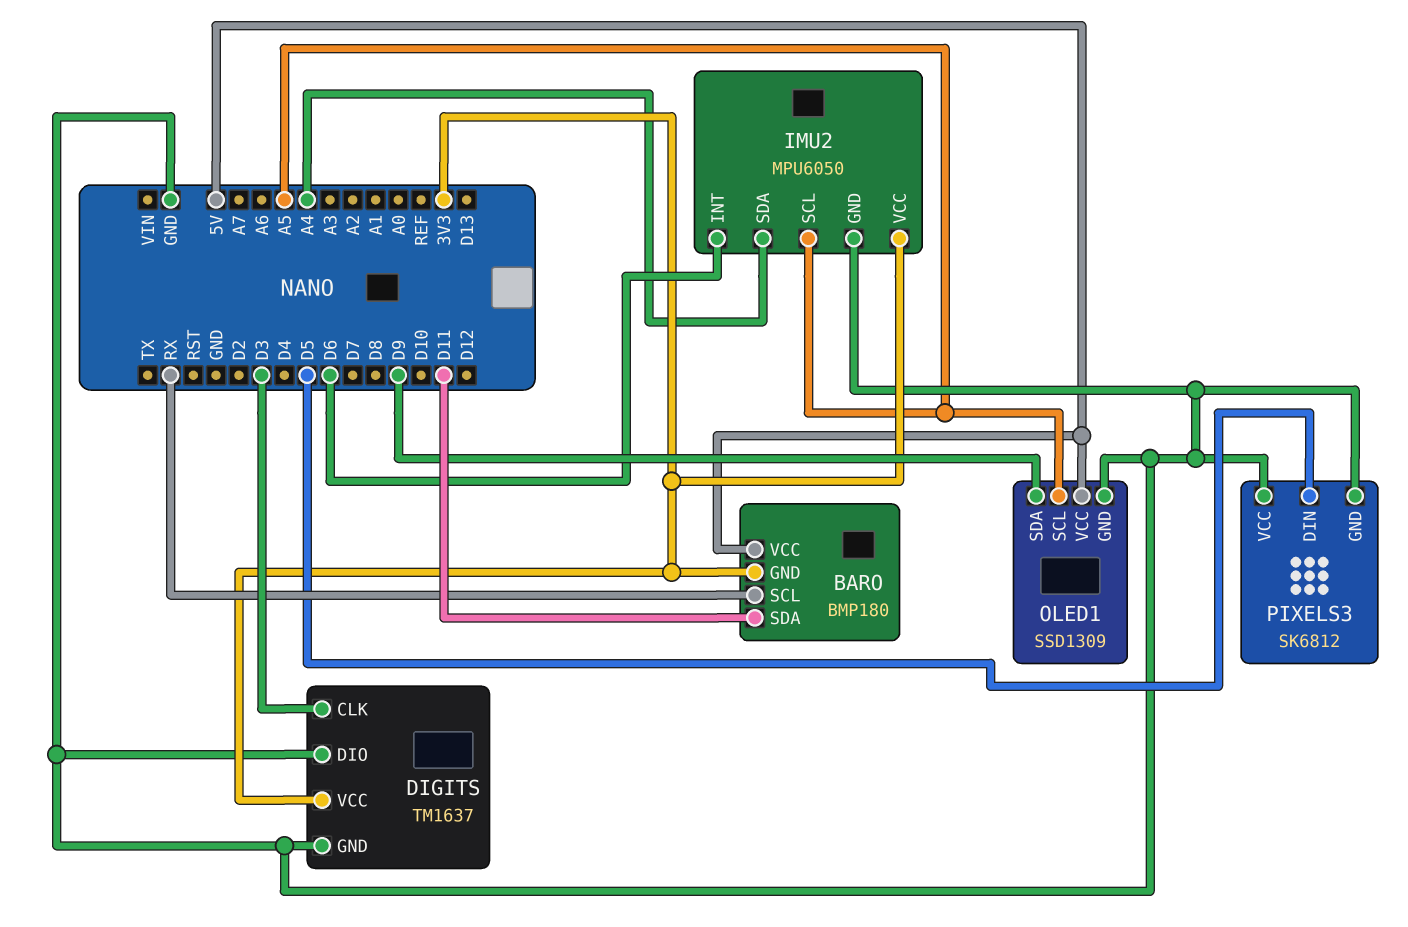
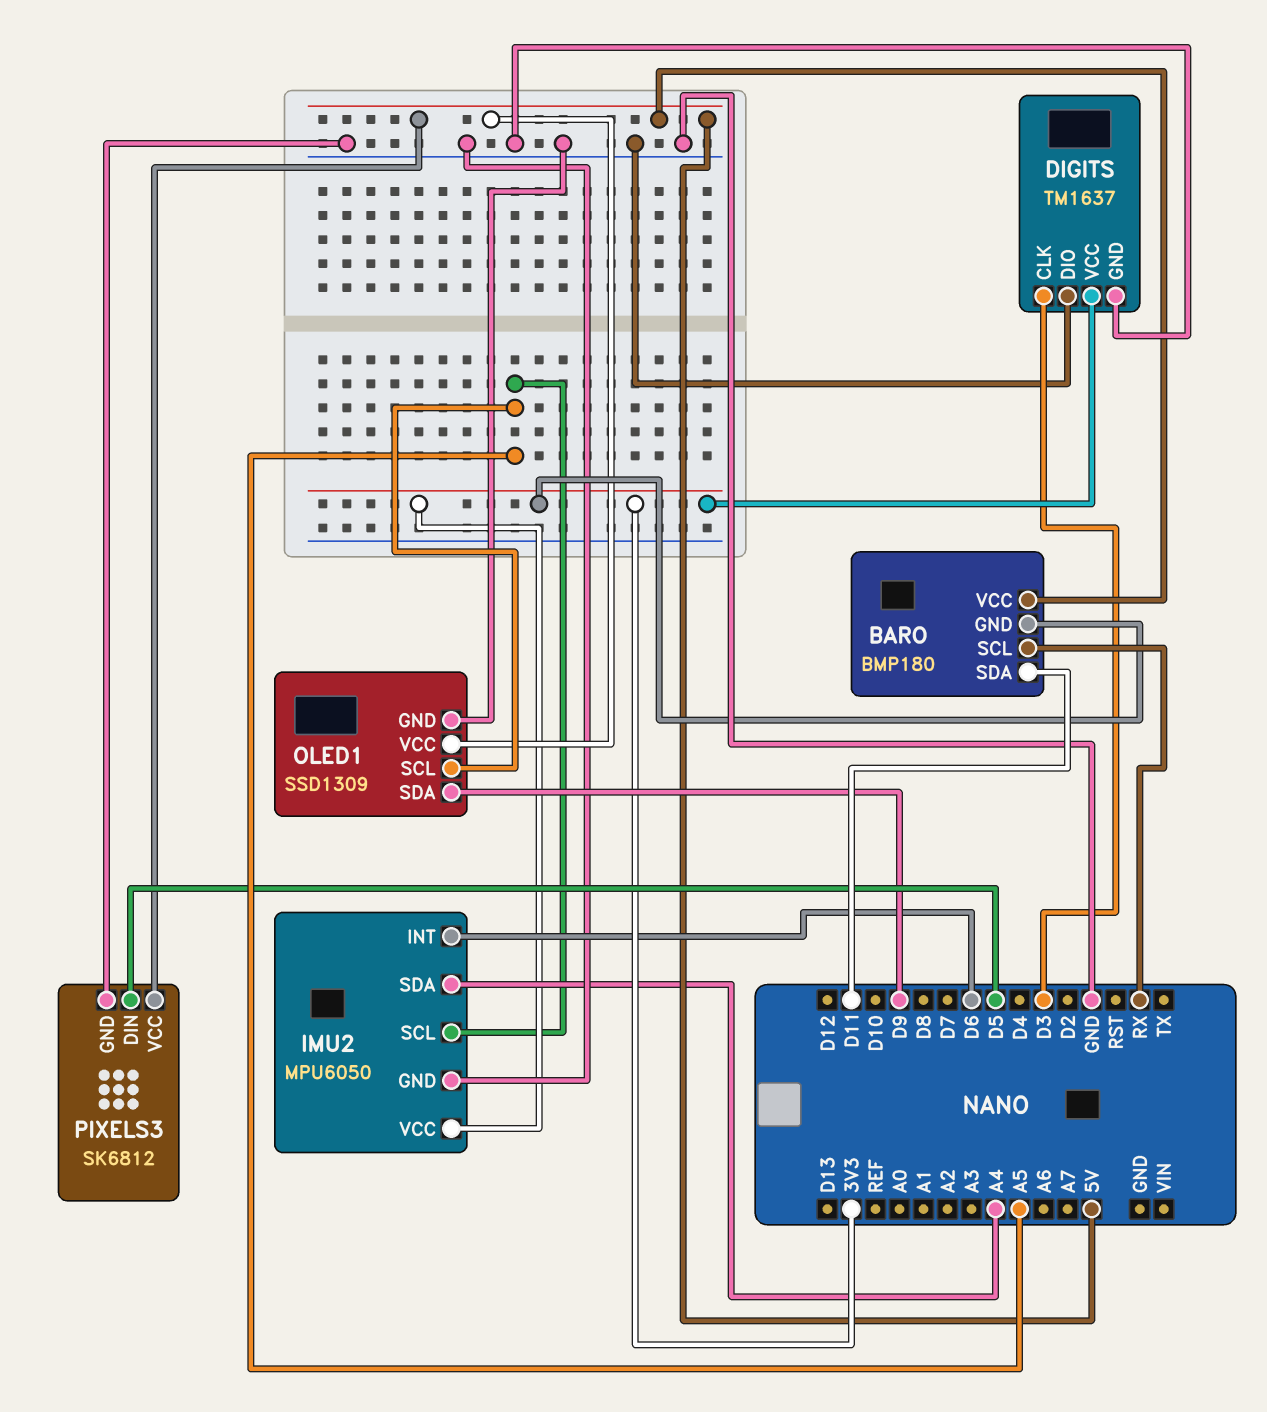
PIXELS3 pin VCC: GND -> 5V

